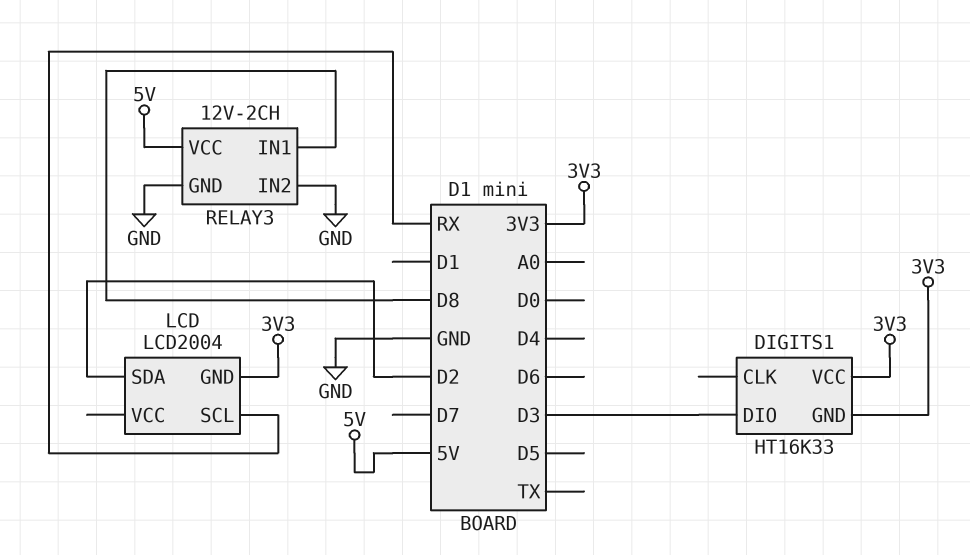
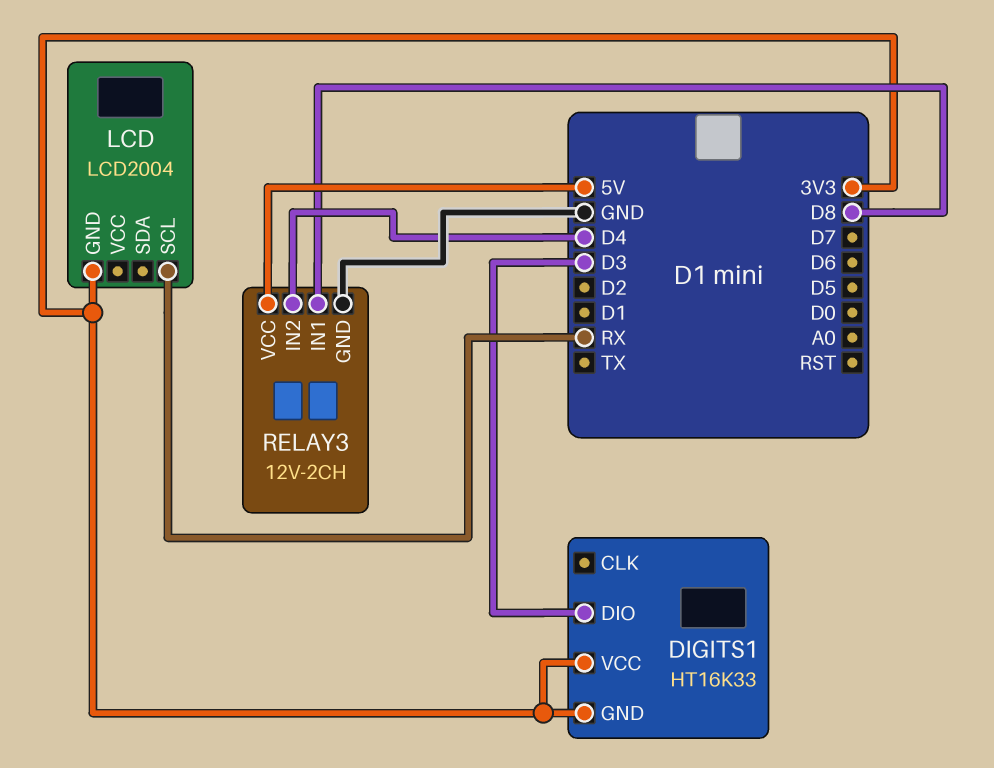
LCD pin SDA: D2 -> none
RELAY3 pin IN2: GND -> D4

